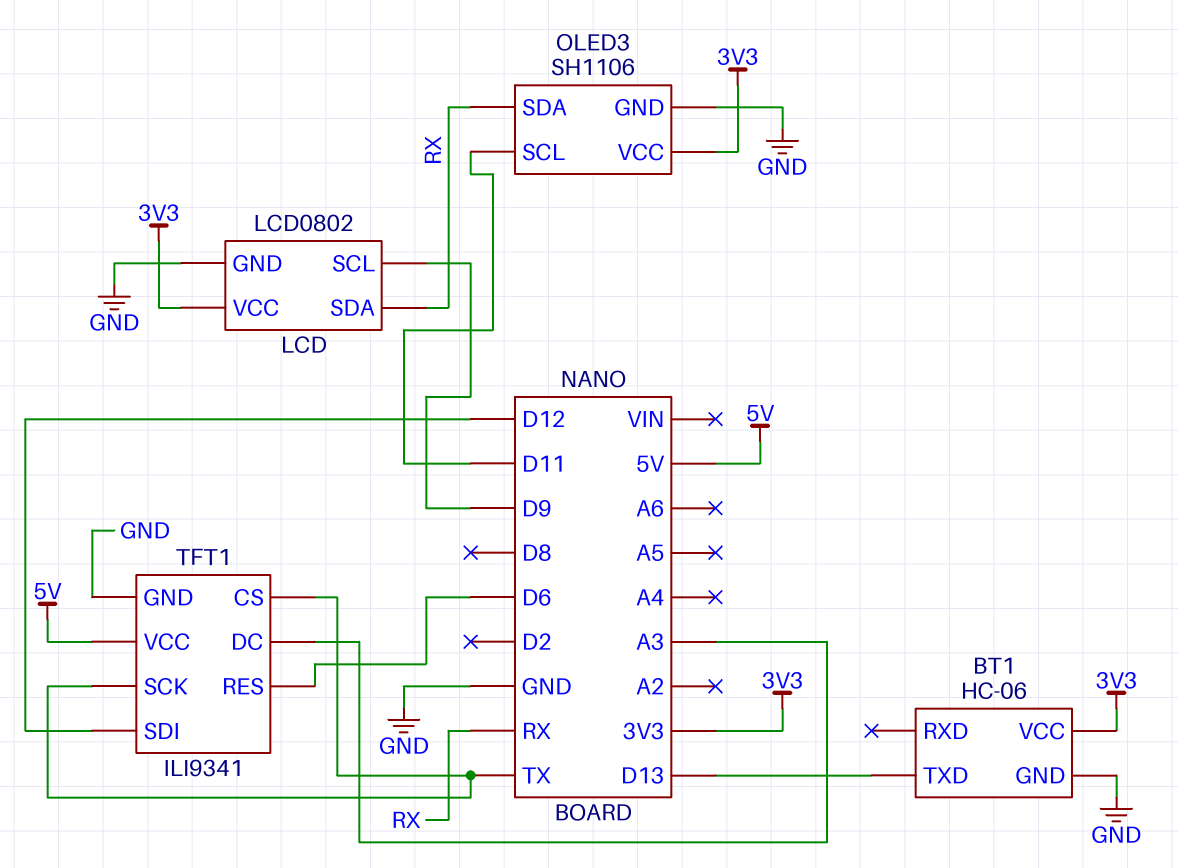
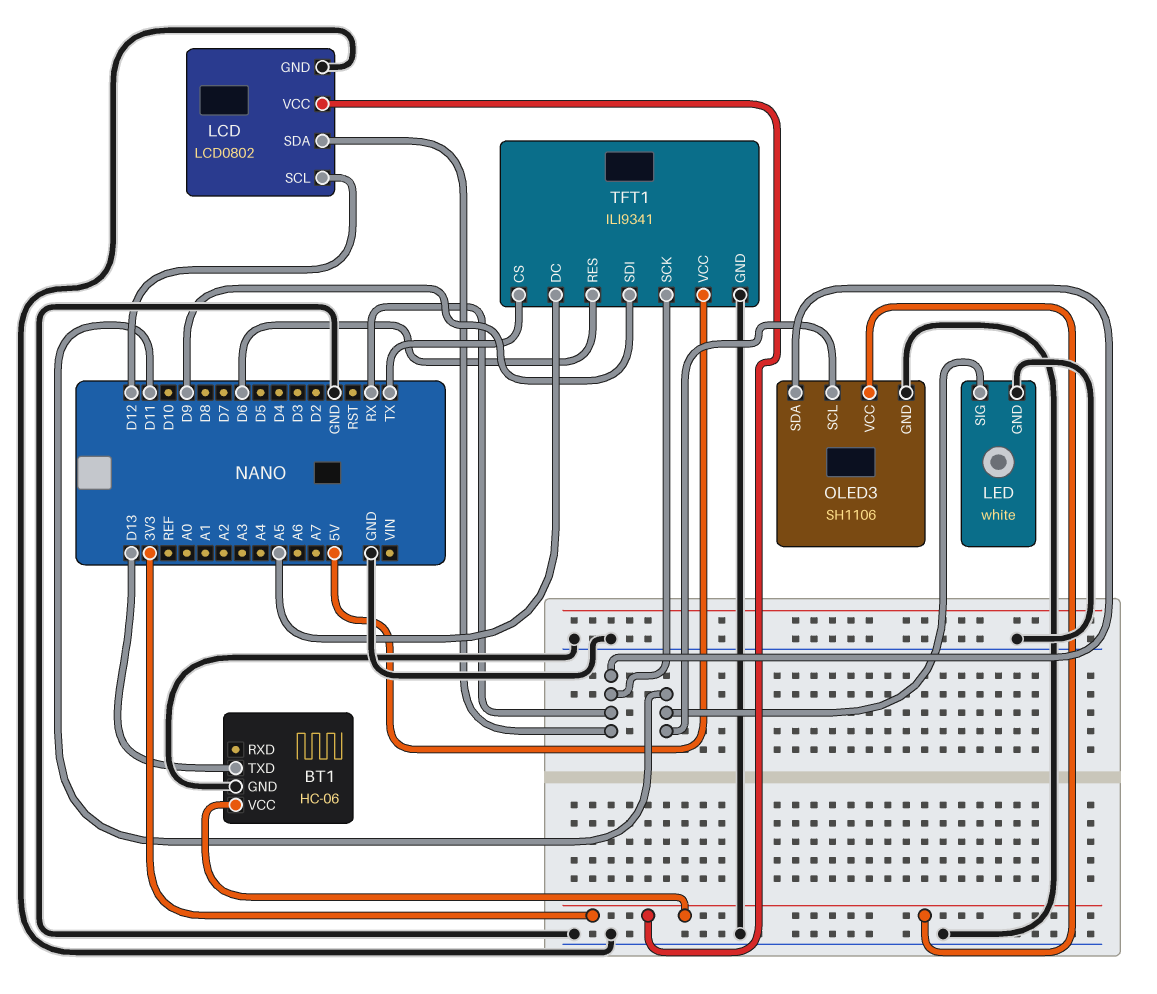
LCD pin SCL: D9 -> D12
LED: none -> white
LED pin GND: none -> GND
LED pin SIG: none -> D11
TFT1 pin DC: A3 -> A5
TFT1 pin SCK: TX -> RX
TFT1 pin SDI: D12 -> D9

